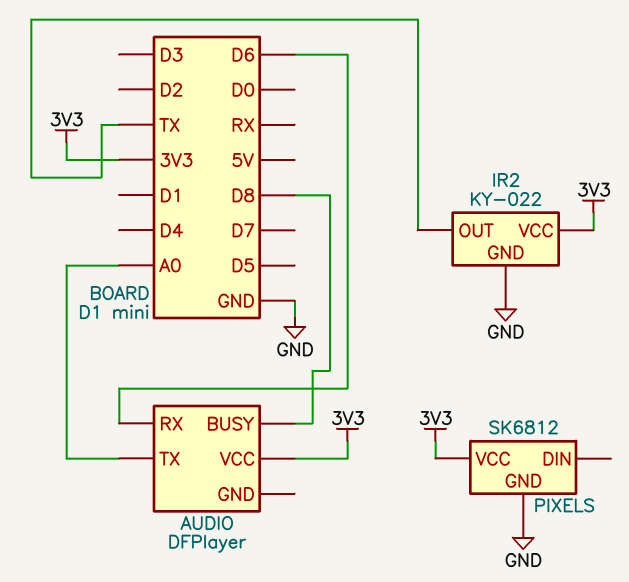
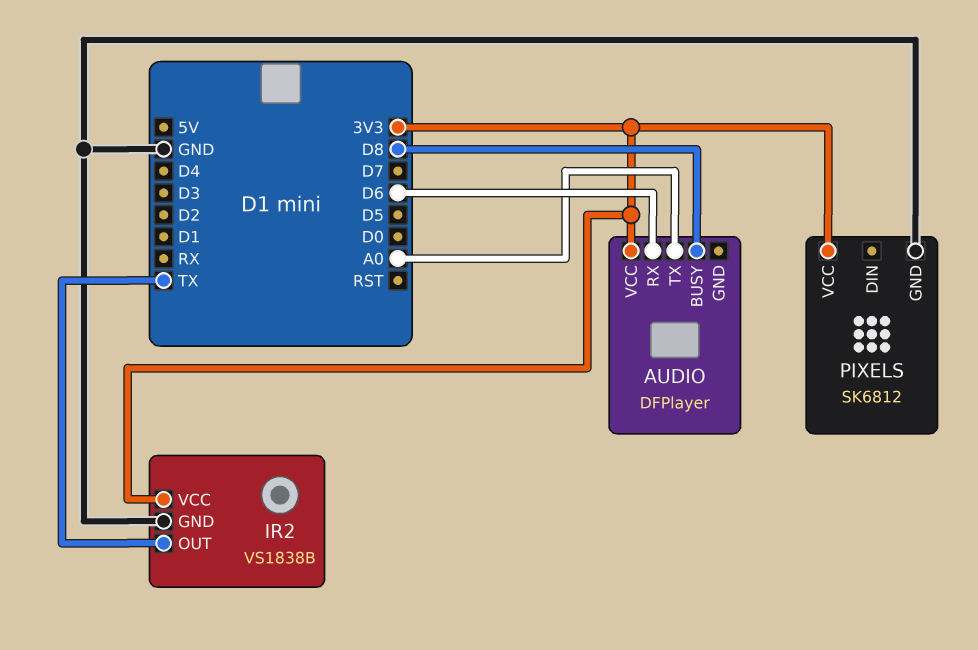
IR2: KY-022 -> VS1838B

